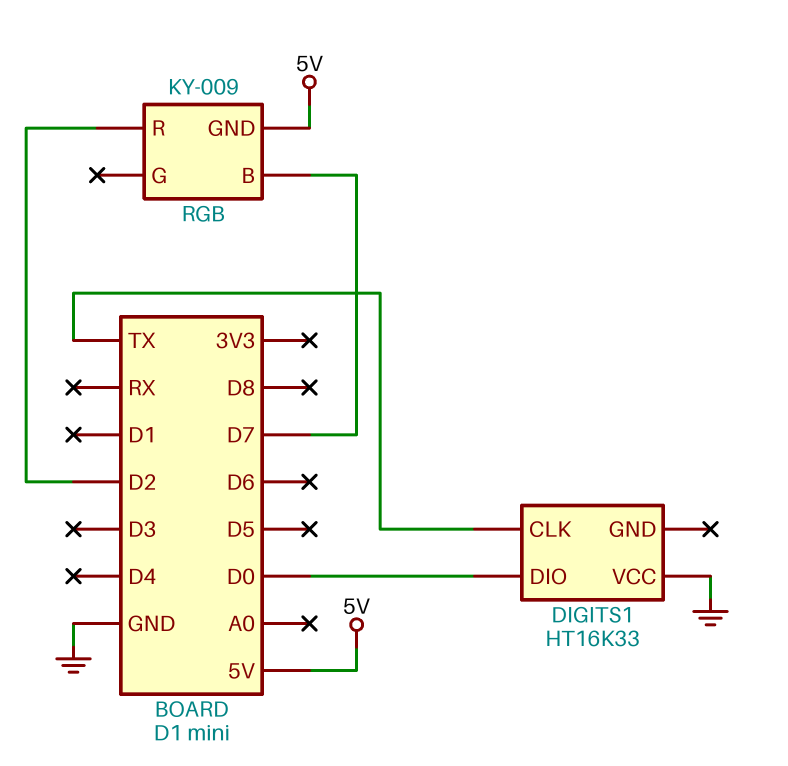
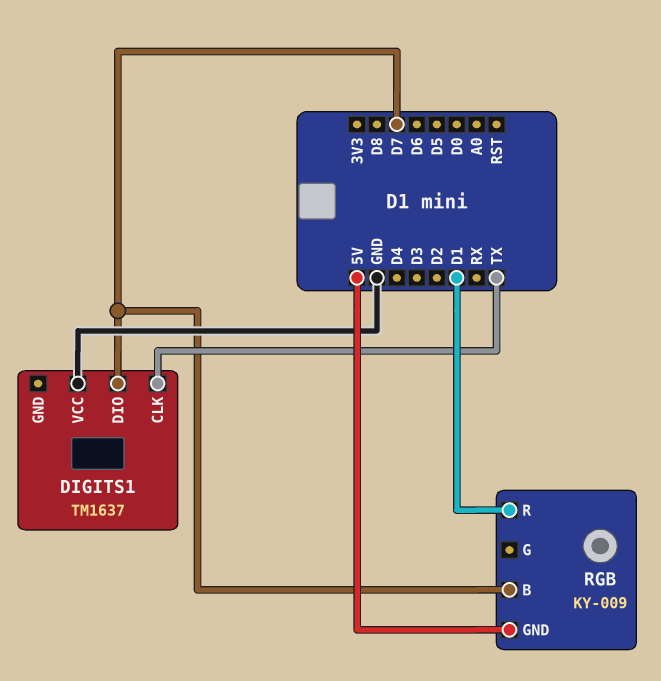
DIGITS1: HT16K33 -> TM1637
DIGITS1 pin DIO: D0 -> D7
RGB pin R: D2 -> D1

